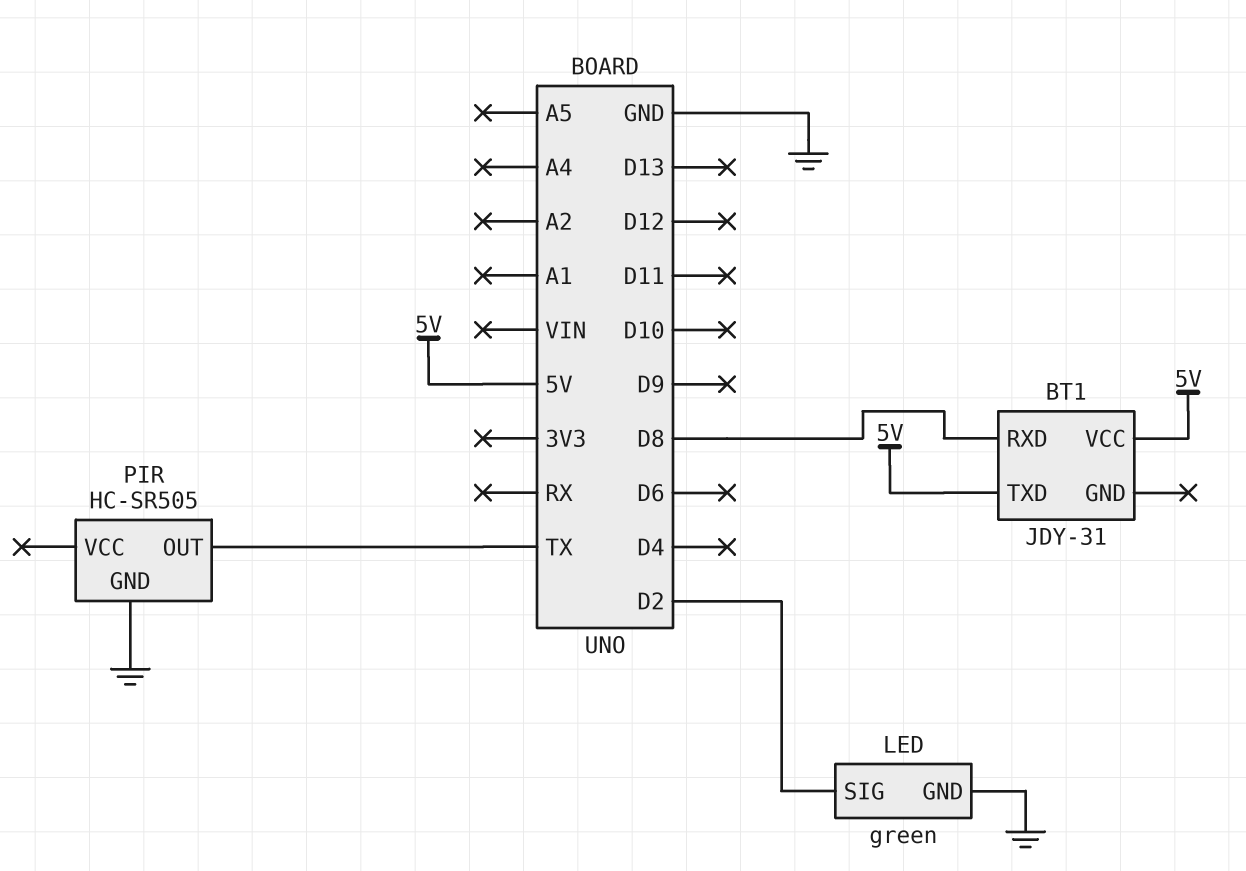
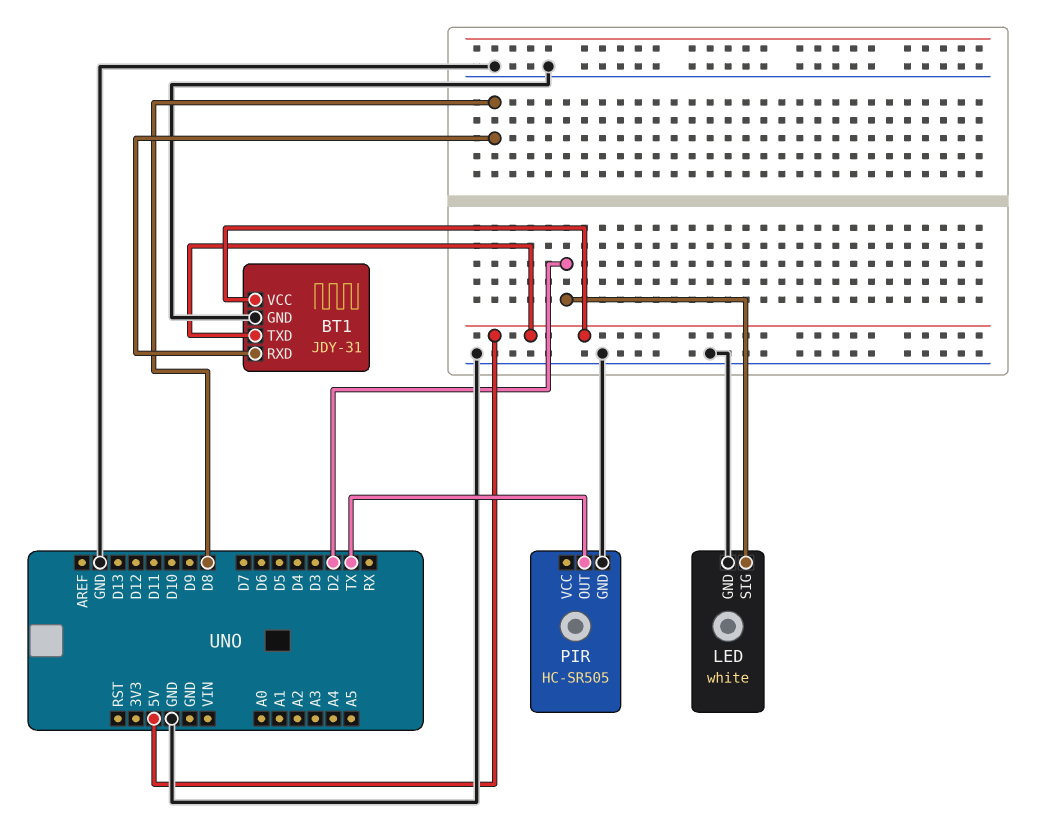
BT1 pin GND: none -> GND
LED: green -> white

